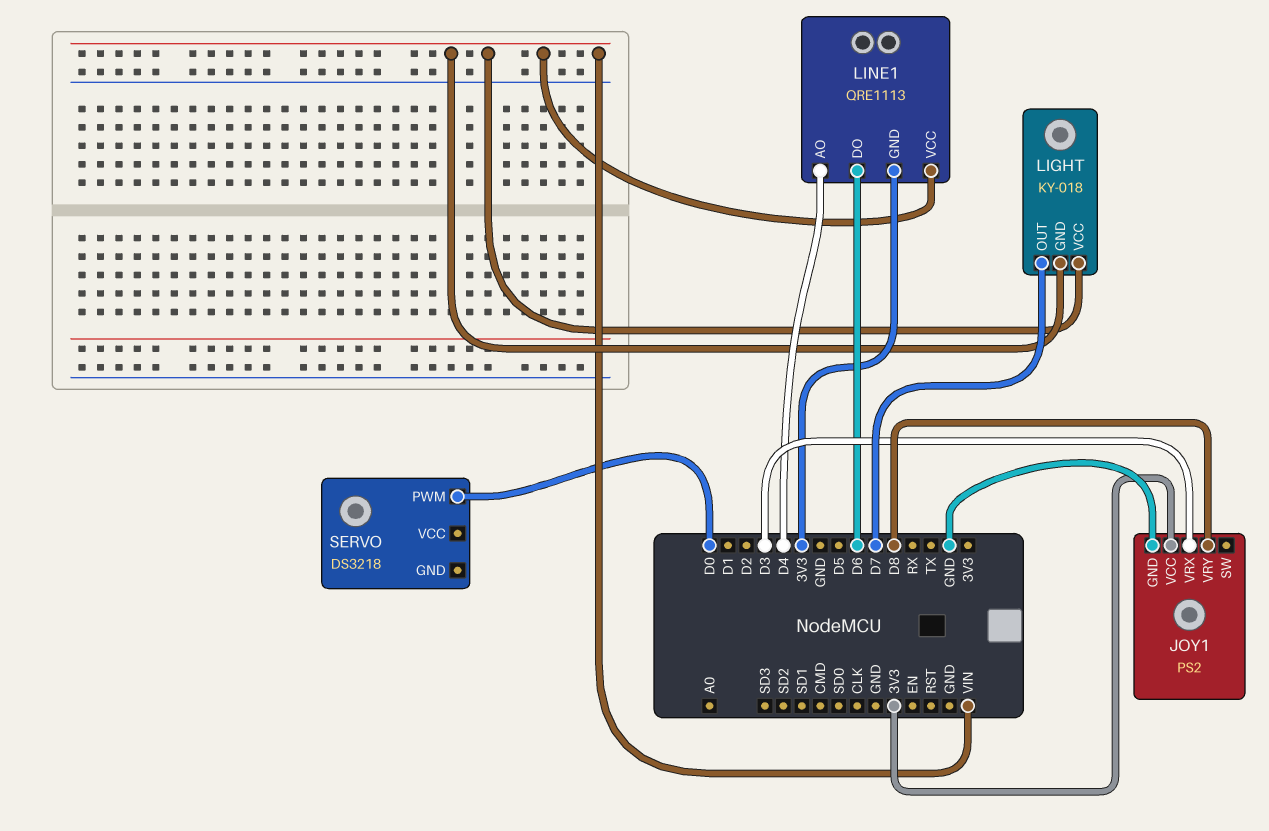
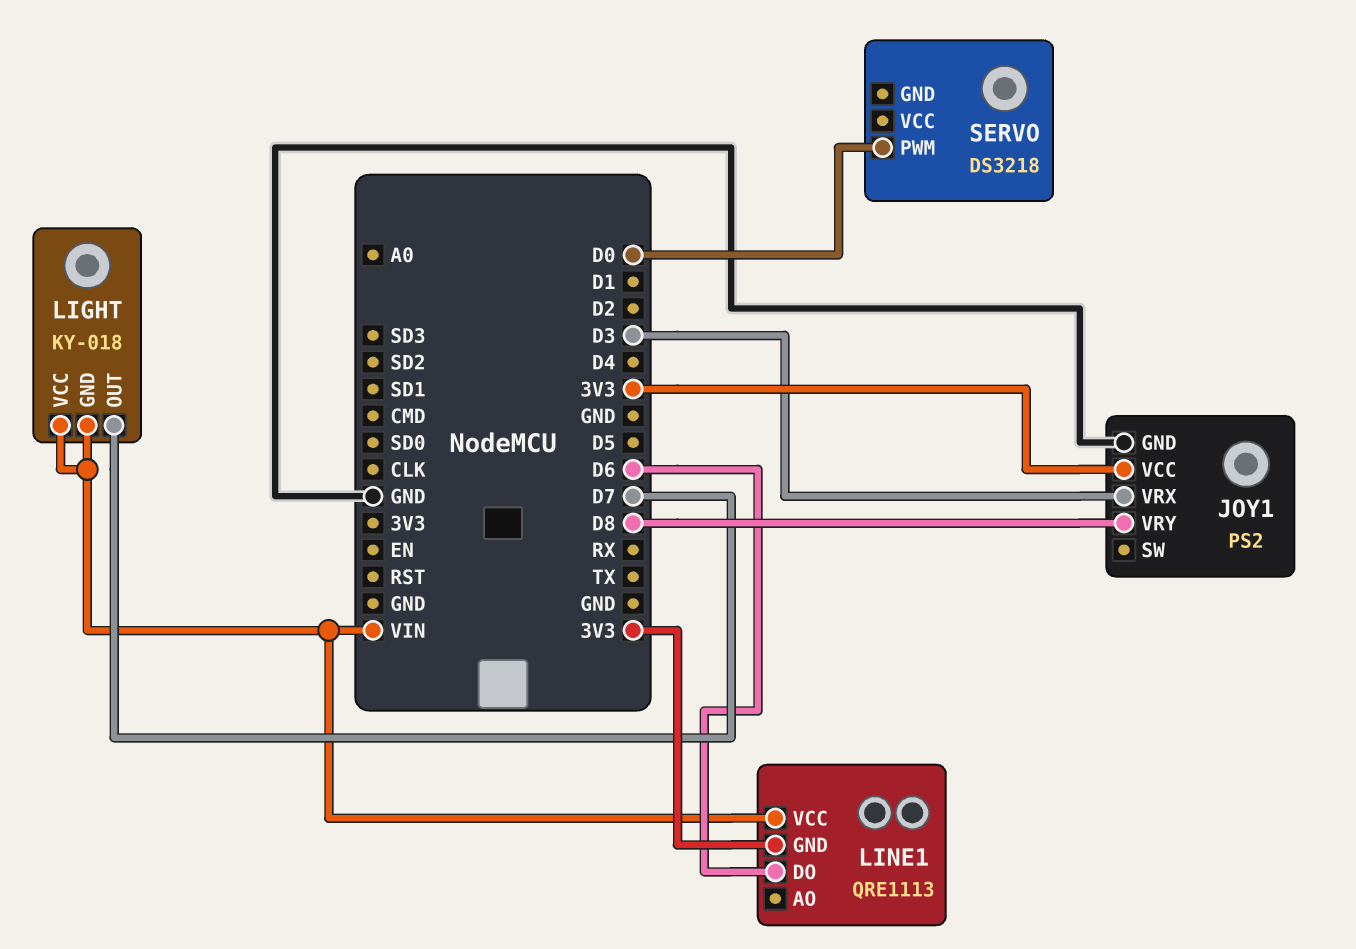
LINE1 pin AO: D4 -> none

